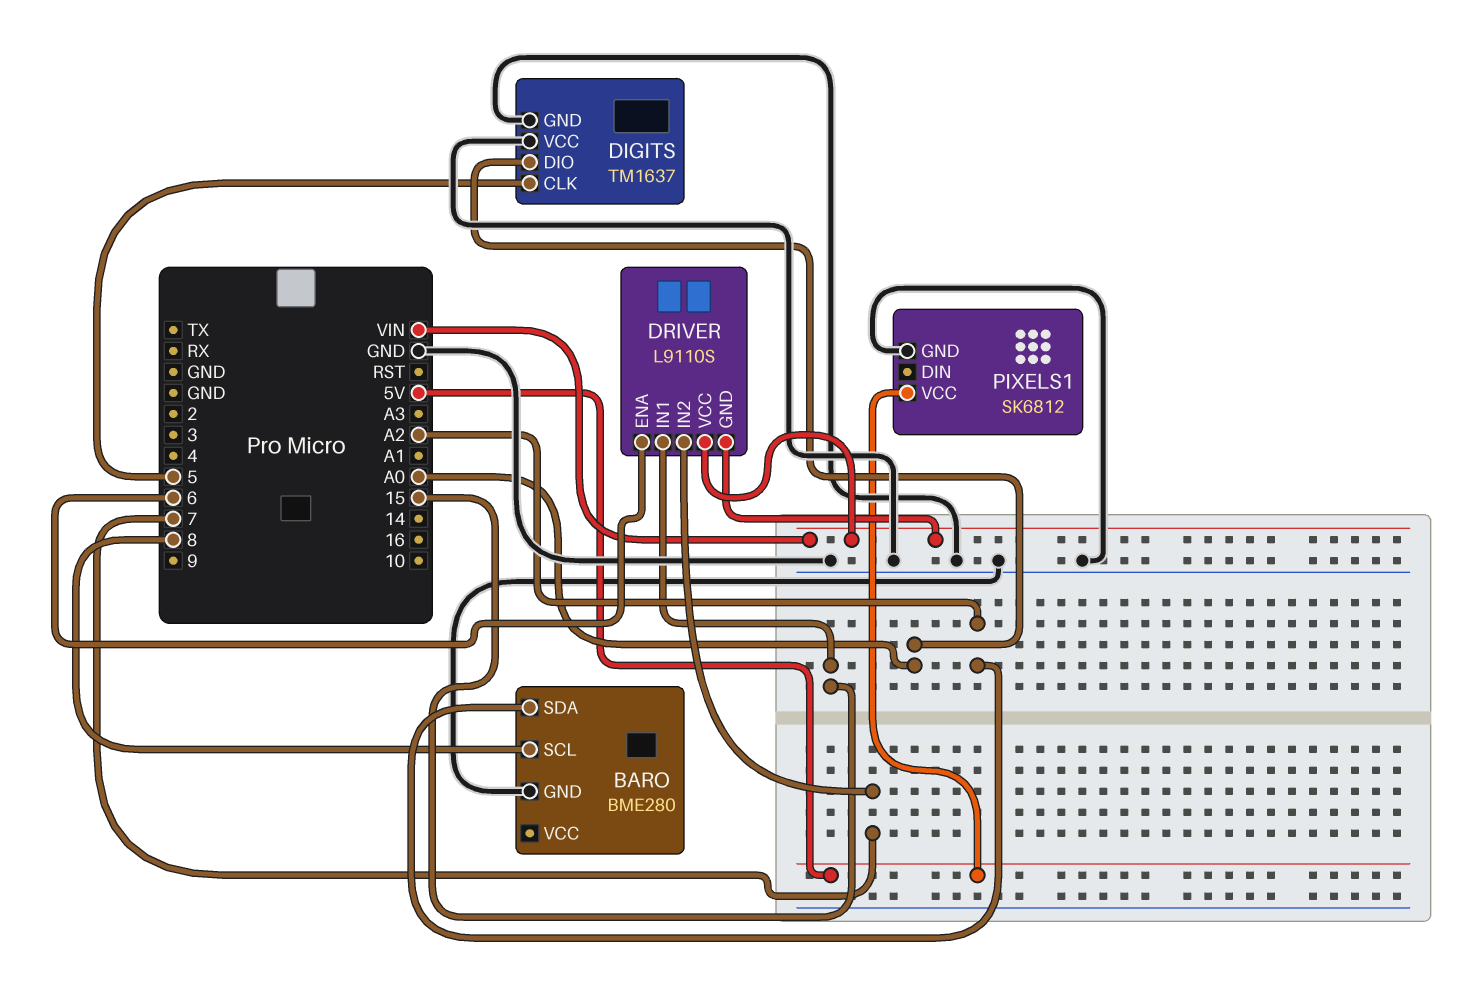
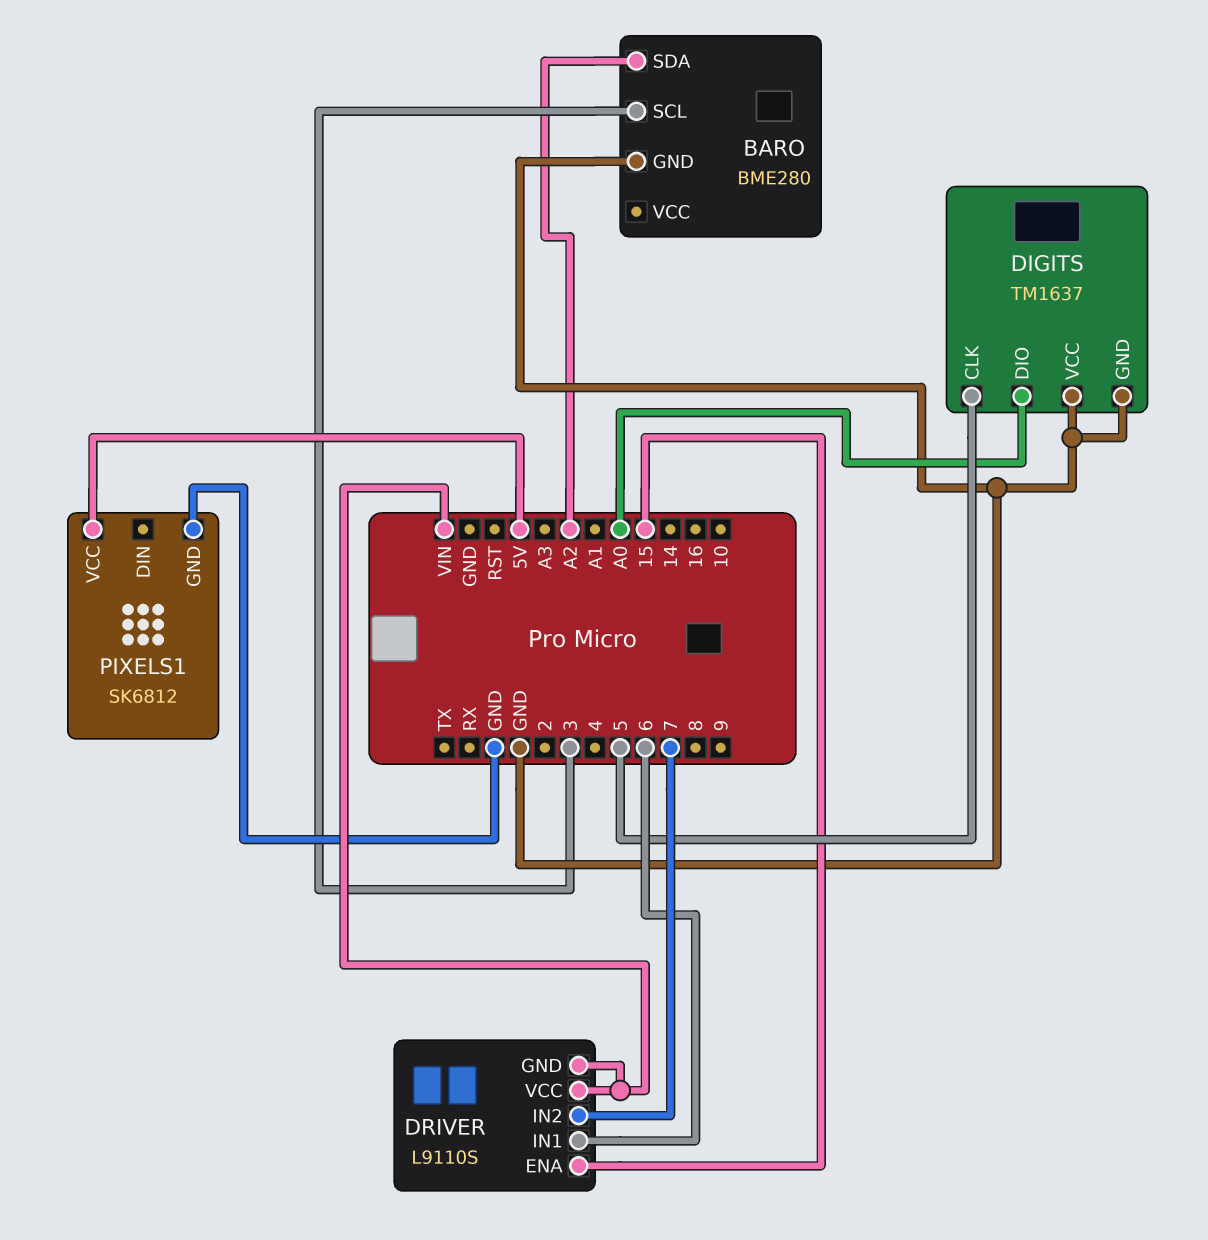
BARO pin SCL: 8 -> 3
DRIVER pin ENA: 6 -> 15
DRIVER pin IN1: 15 -> 6

